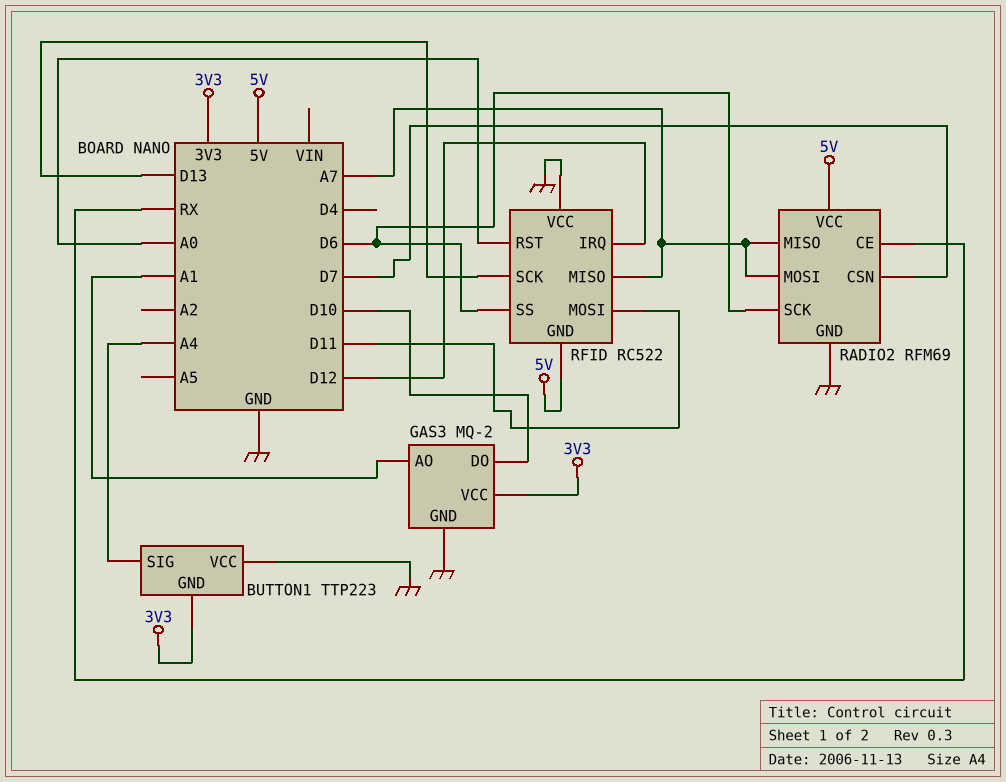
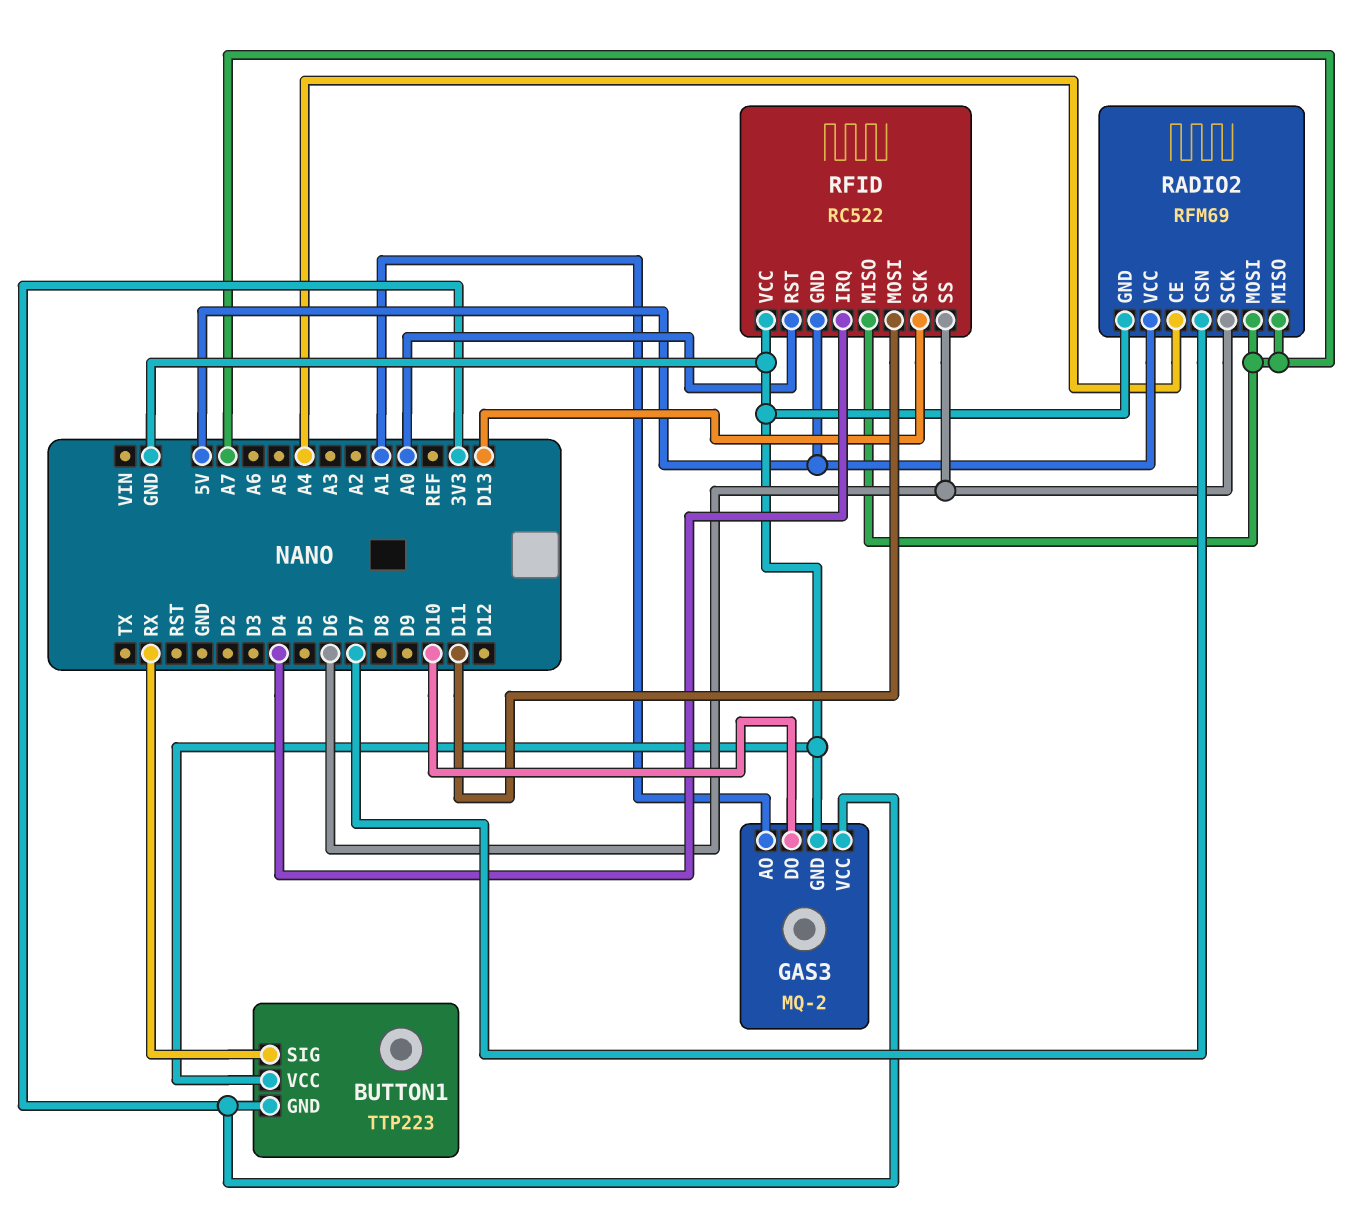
BUTTON1 pin SIG: A4 -> RX
RADIO2 pin CE: RX -> A4
RFID pin IRQ: D12 -> D4

